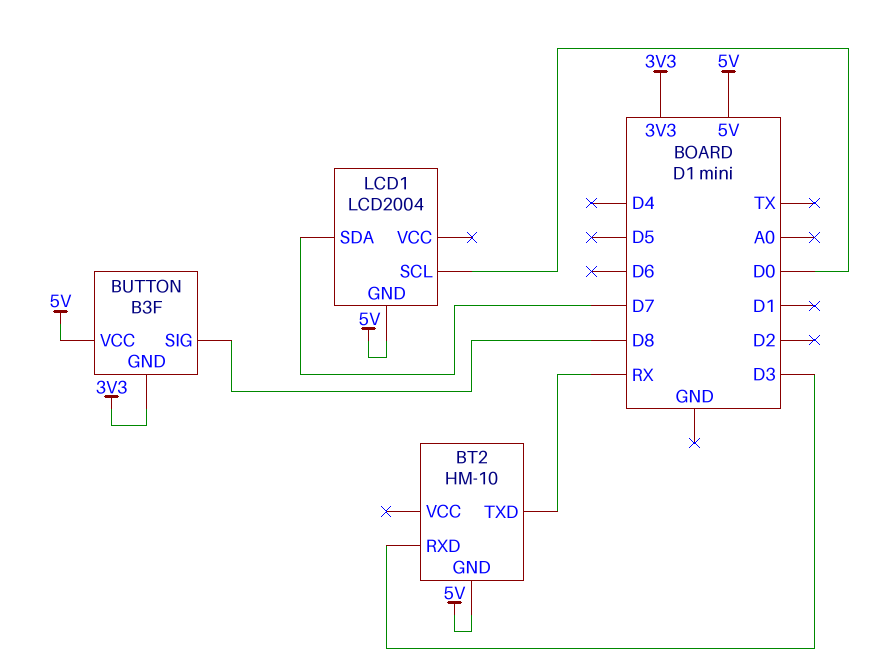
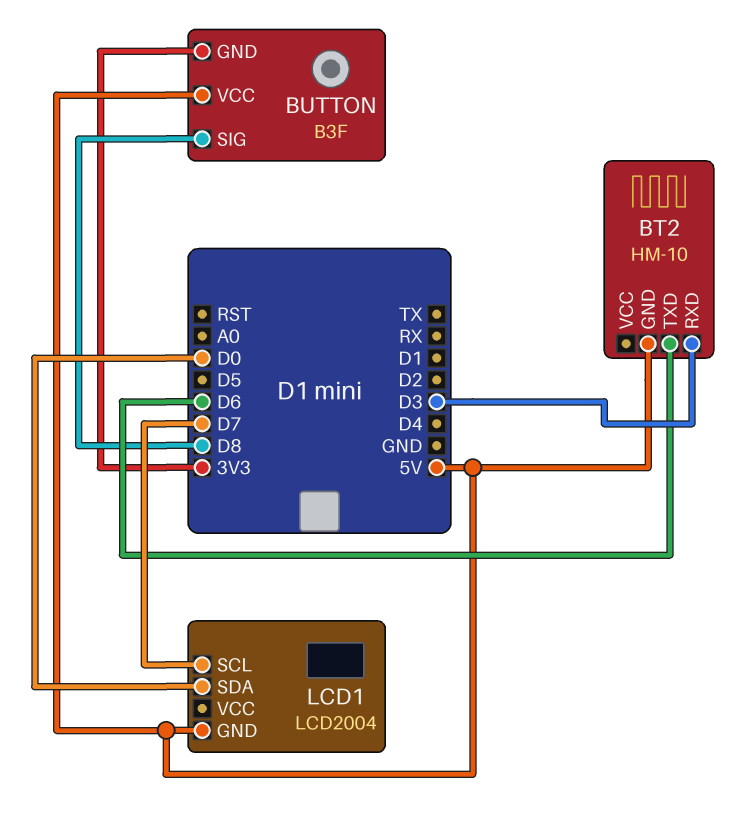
BT2 pin TXD: RX -> D6
LCD1 pin SCL: D0 -> D7
LCD1 pin SDA: D7 -> D0

